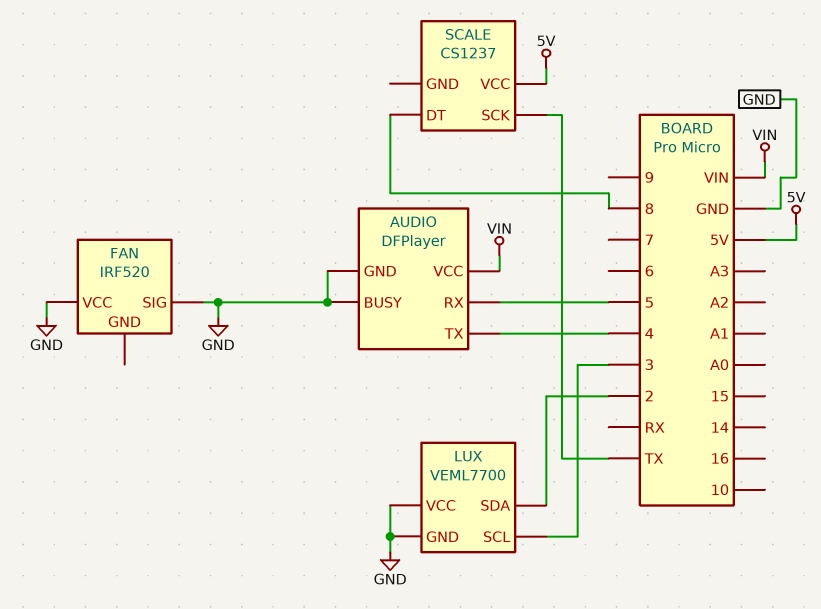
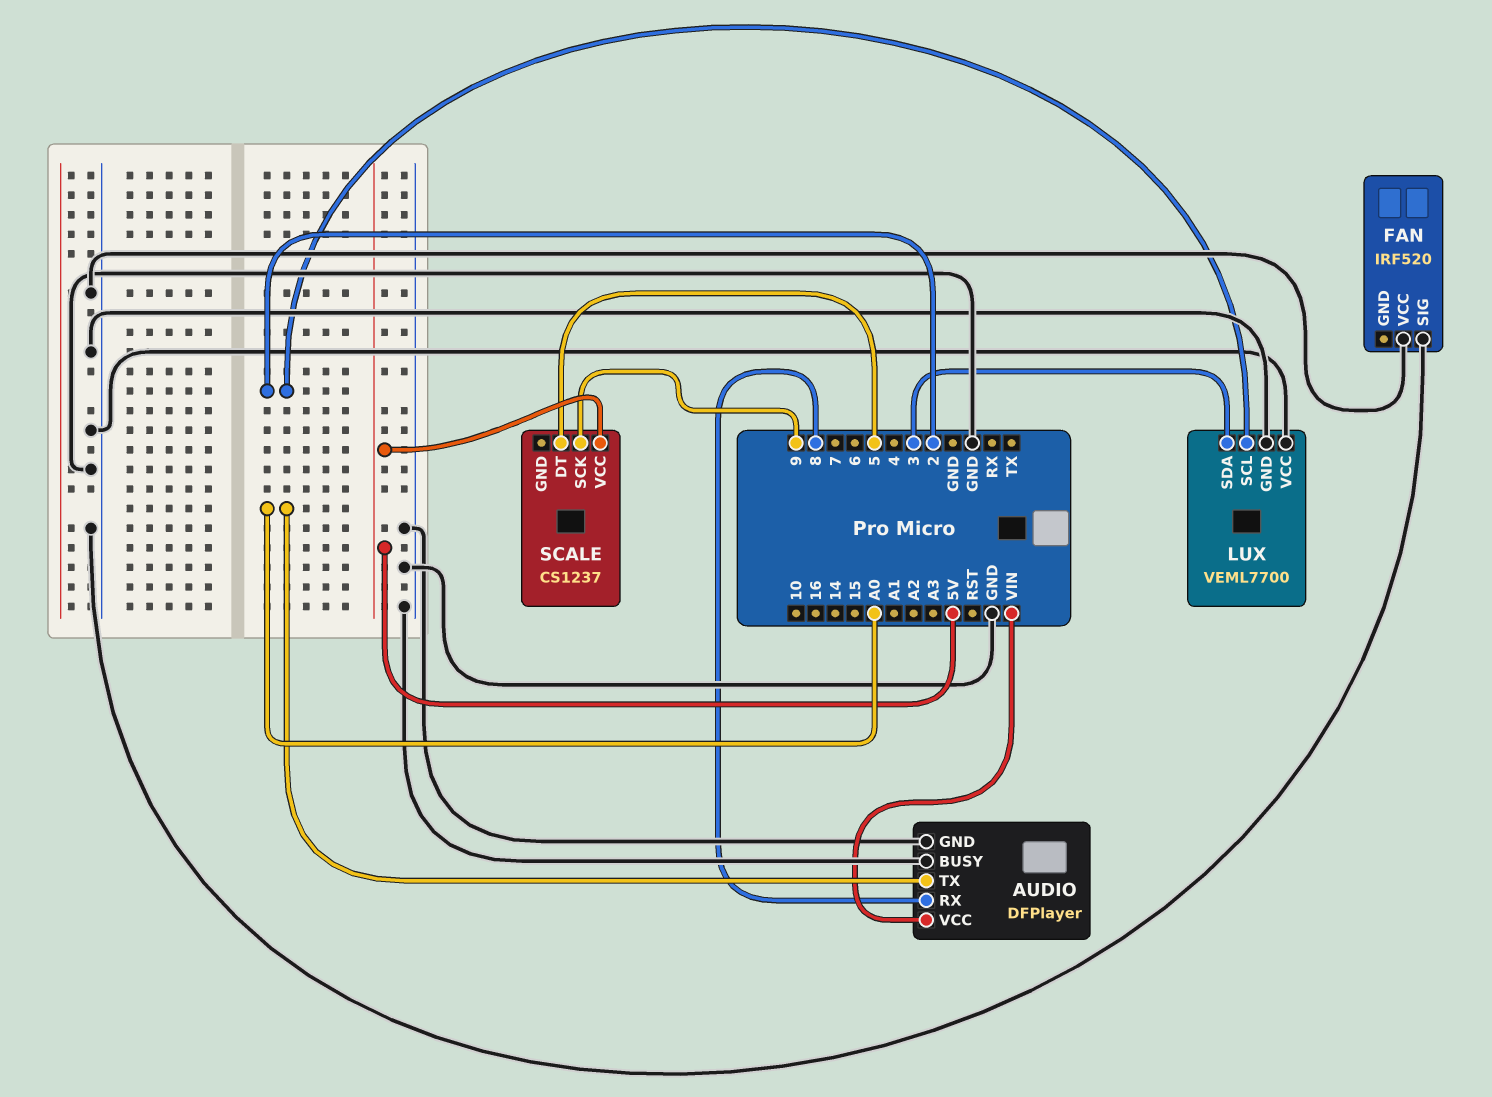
AUDIO pin RX: 5 -> 8
AUDIO pin TX: 4 -> A0
LUX pin SCL: 3 -> 2
LUX pin SDA: 2 -> 3
SCALE pin DT: 8 -> 5
SCALE pin SCK: TX -> 9

